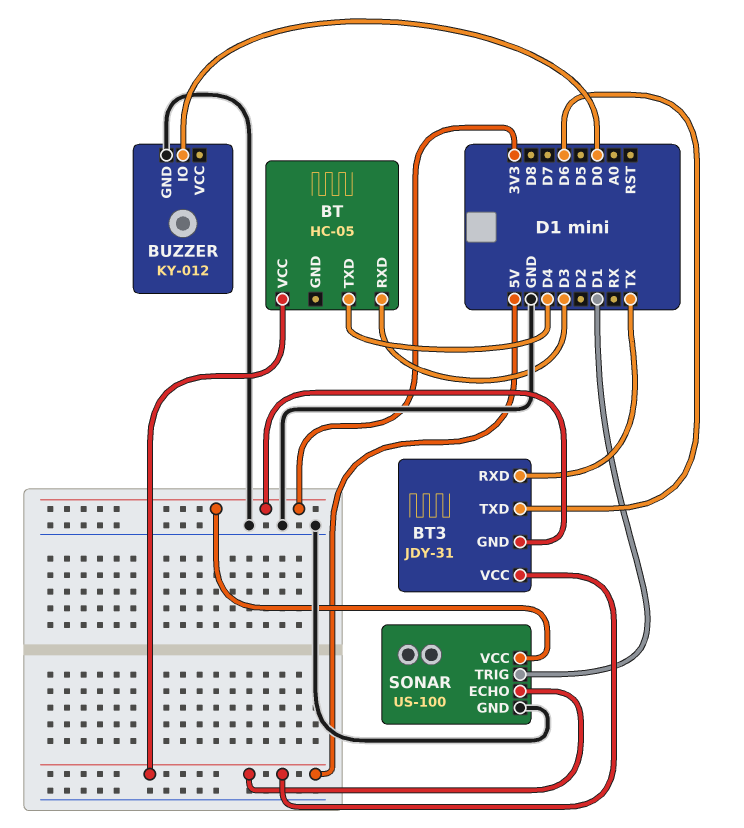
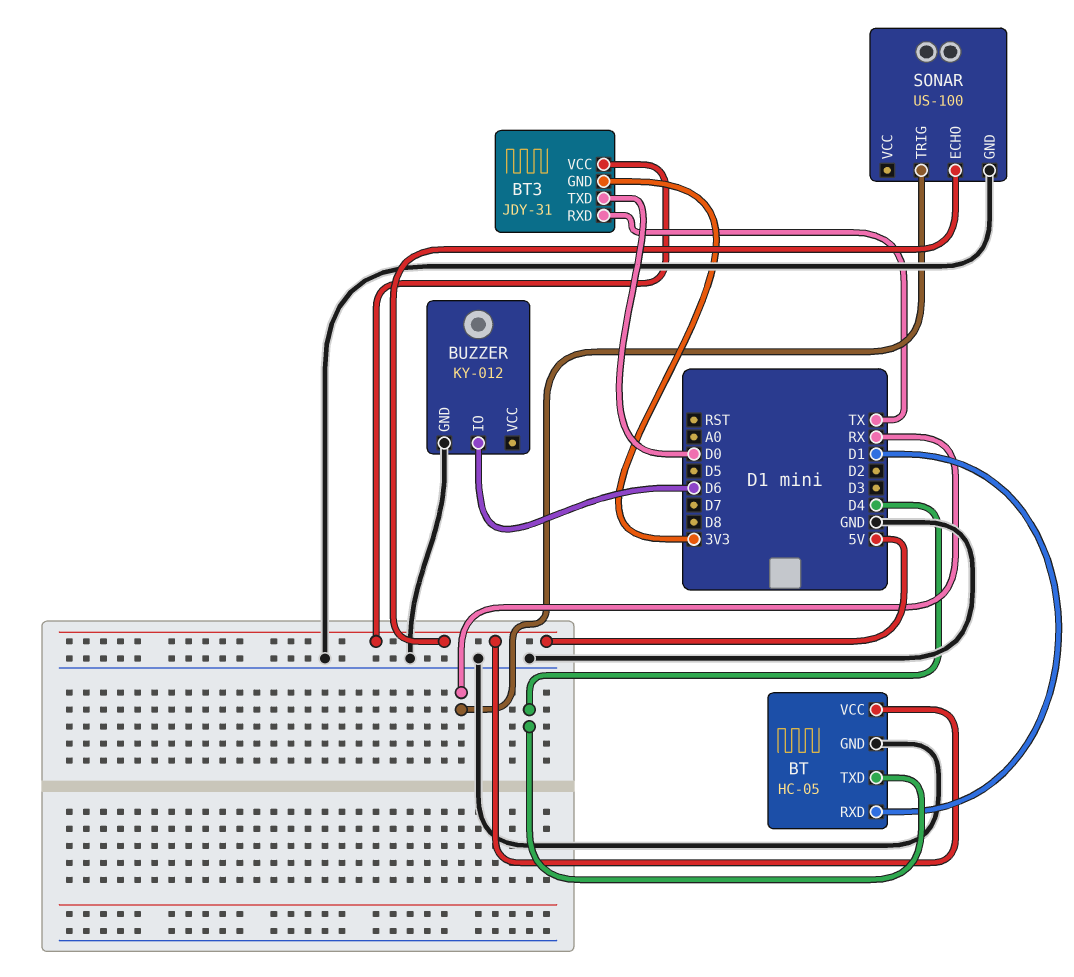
BT pin GND: none -> GND
BT pin RXD: D3 -> D1
BT3 pin TXD: D6 -> D0
BUZZER pin IO: D0 -> D6
SONAR pin TRIG: D1 -> RX
SONAR pin VCC: 3V3 -> none

